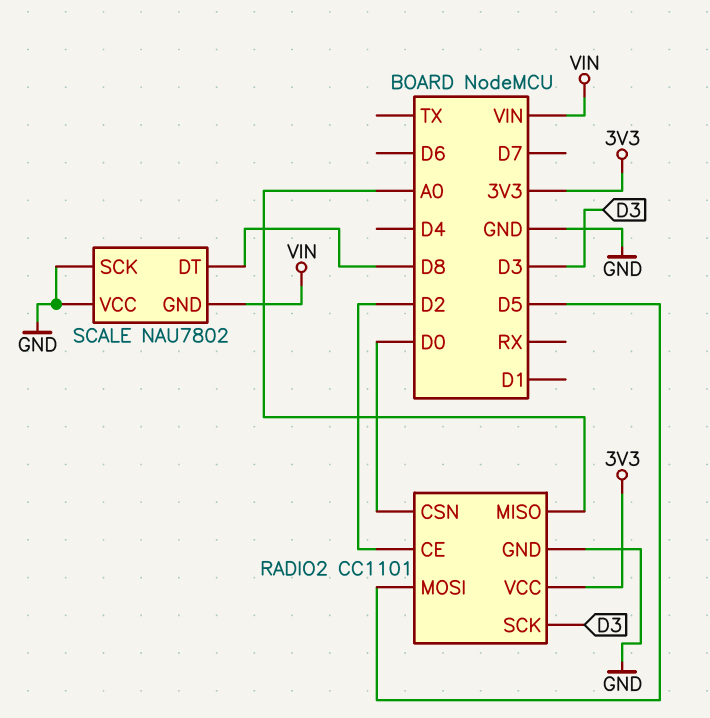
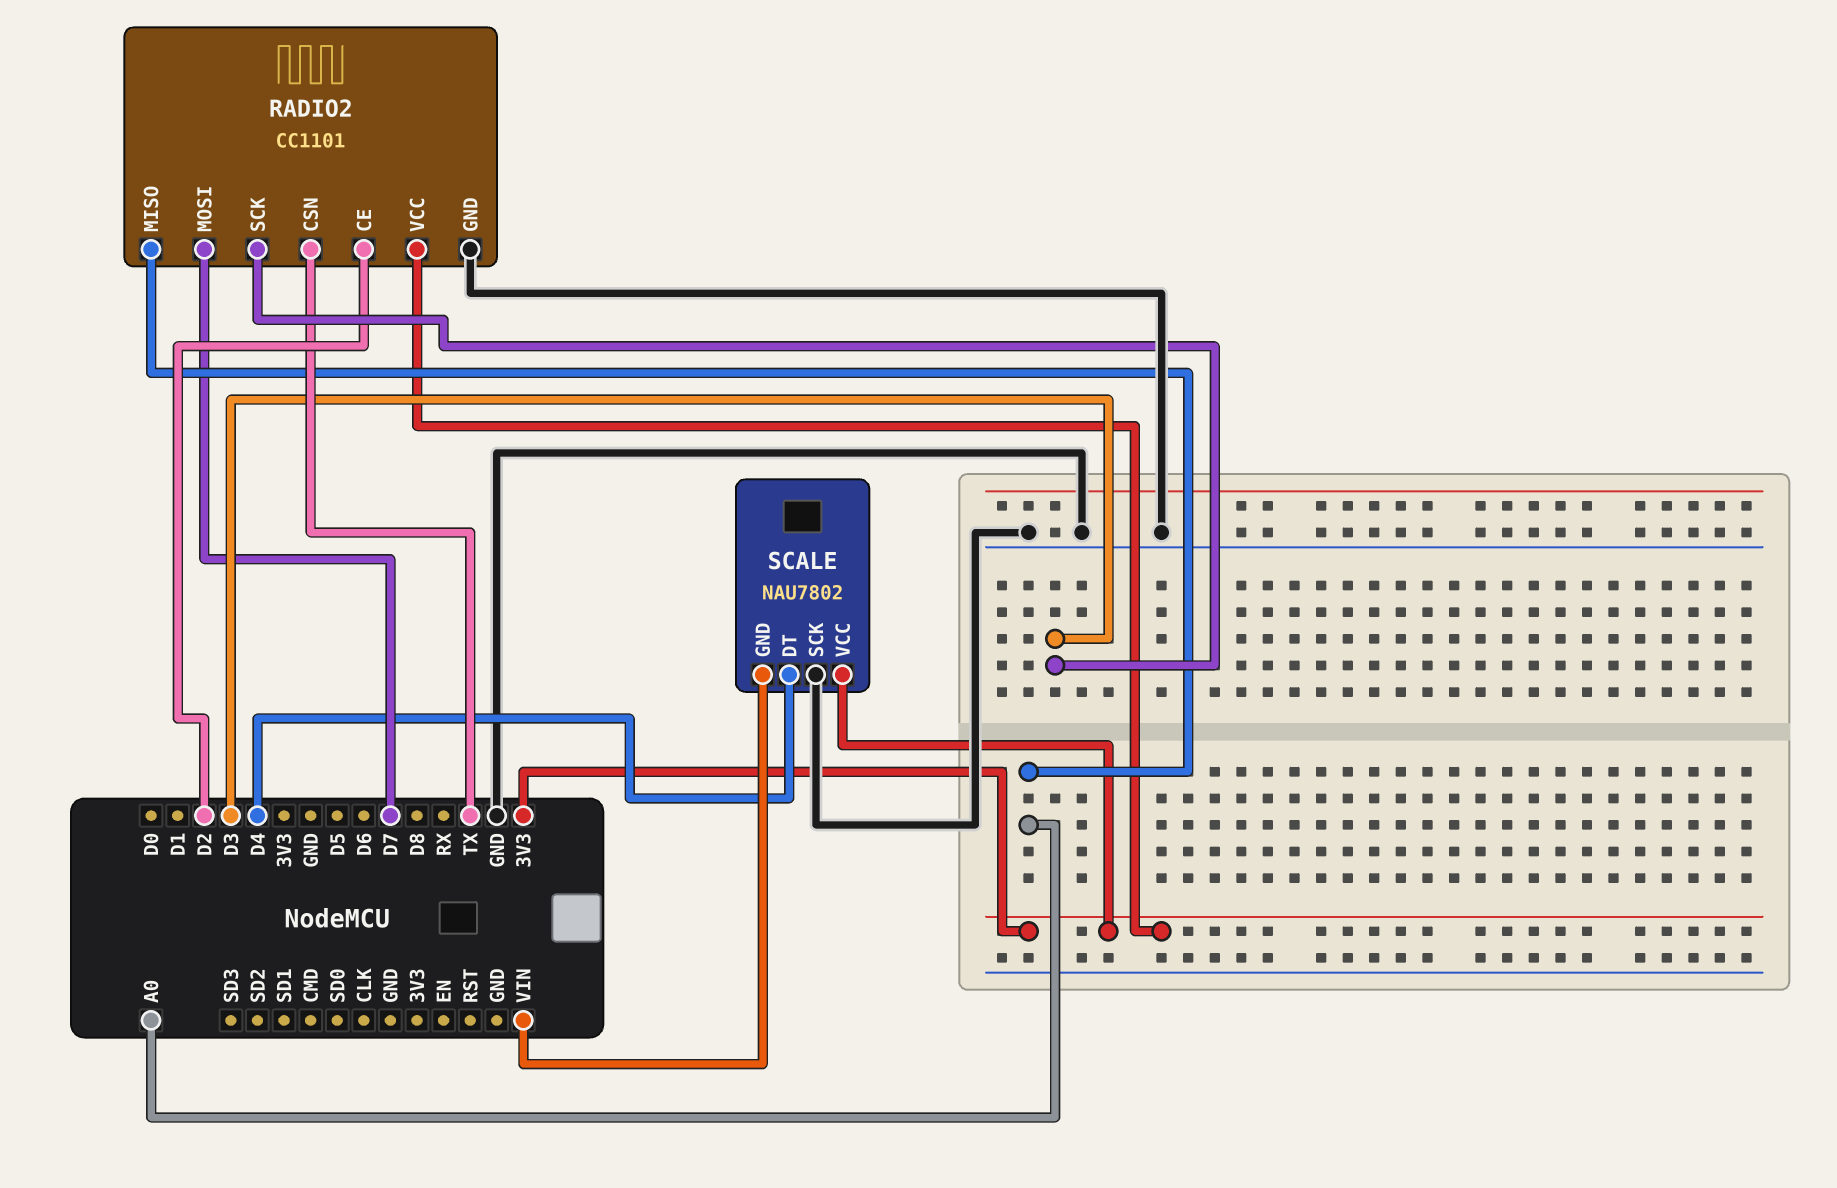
RADIO2 pin CSN: D0 -> TX
RADIO2 pin MOSI: D5 -> D7
SCALE pin DT: D8 -> D4
SCALE pin VCC: GND -> 3V3

